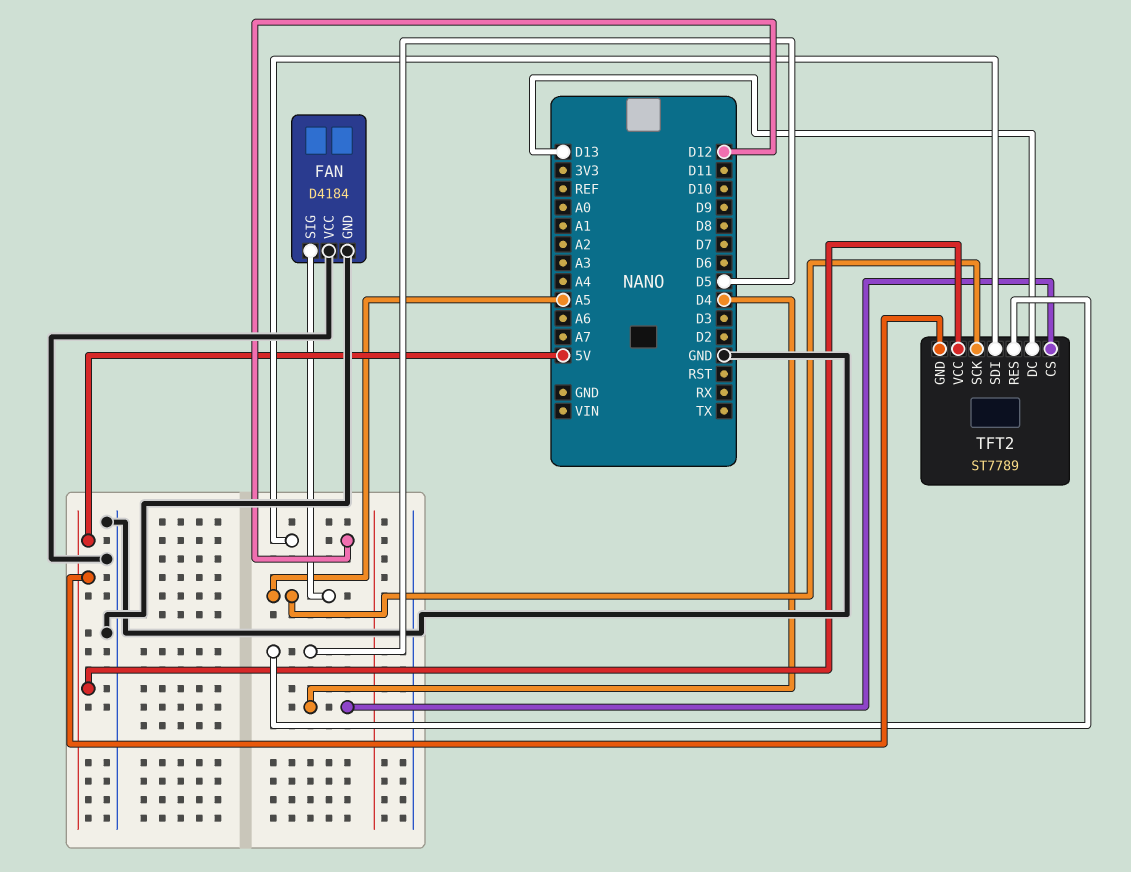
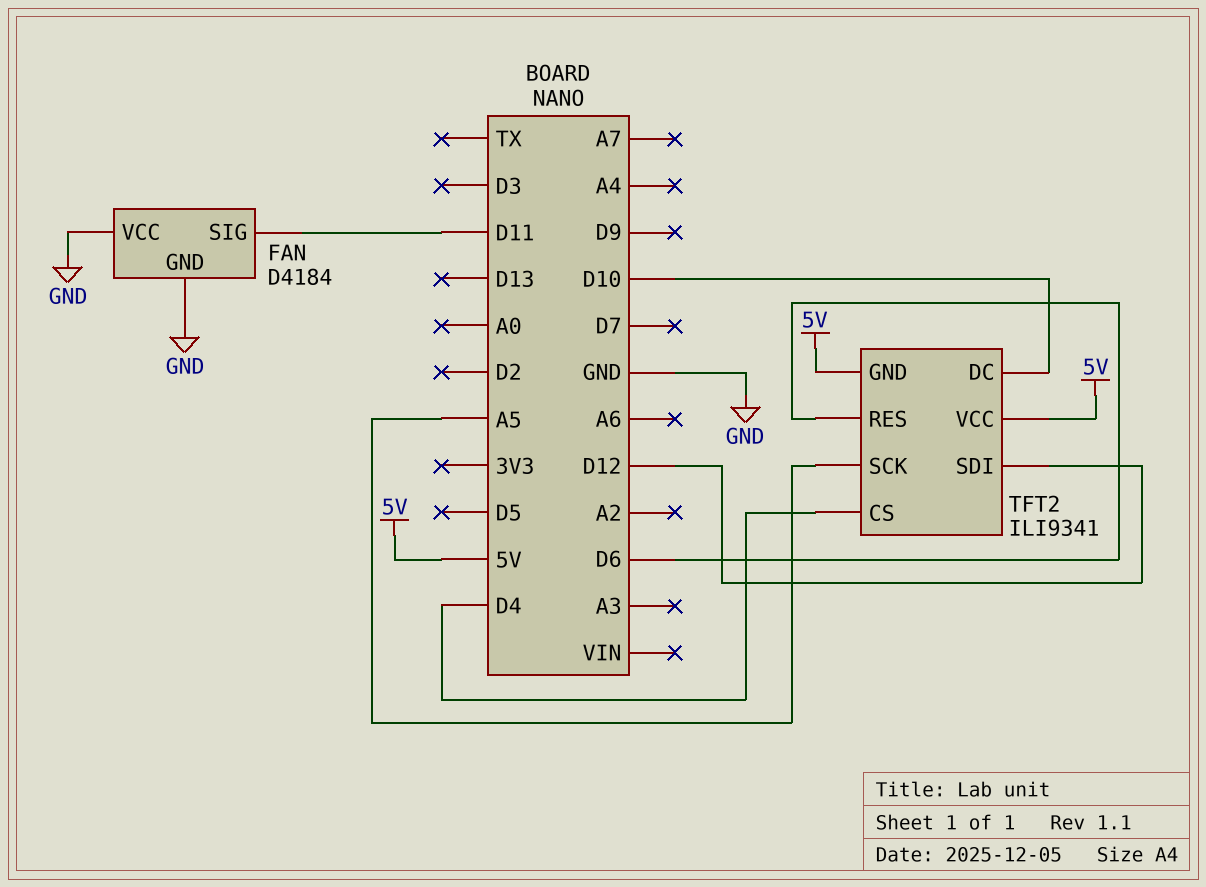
FAN pin SIG: A5 -> D11
TFT2: ST7789 -> ILI9341
TFT2 pin DC: D13 -> D10
TFT2 pin RES: D5 -> D6

